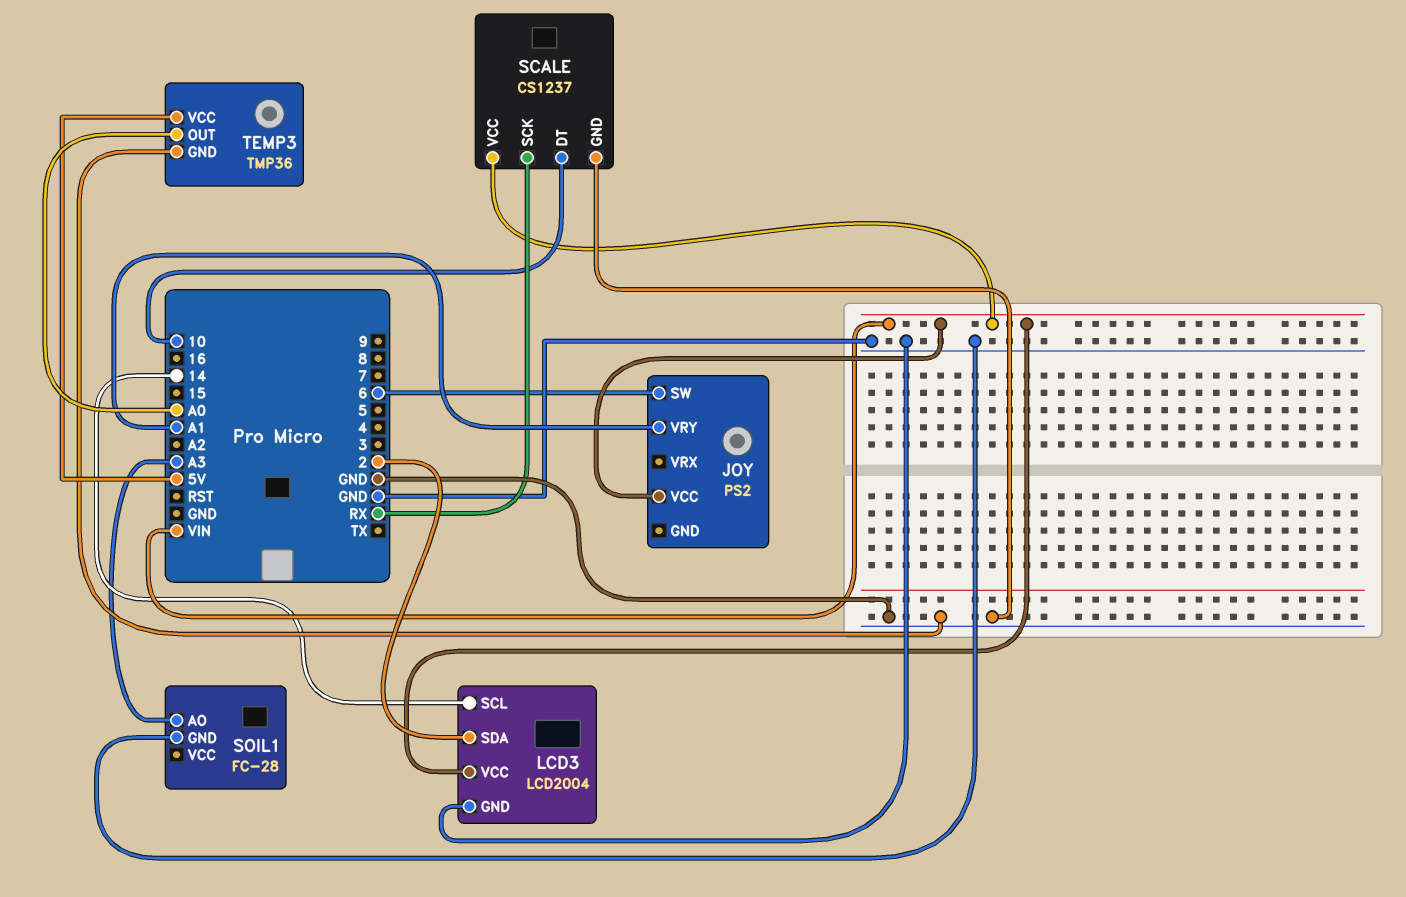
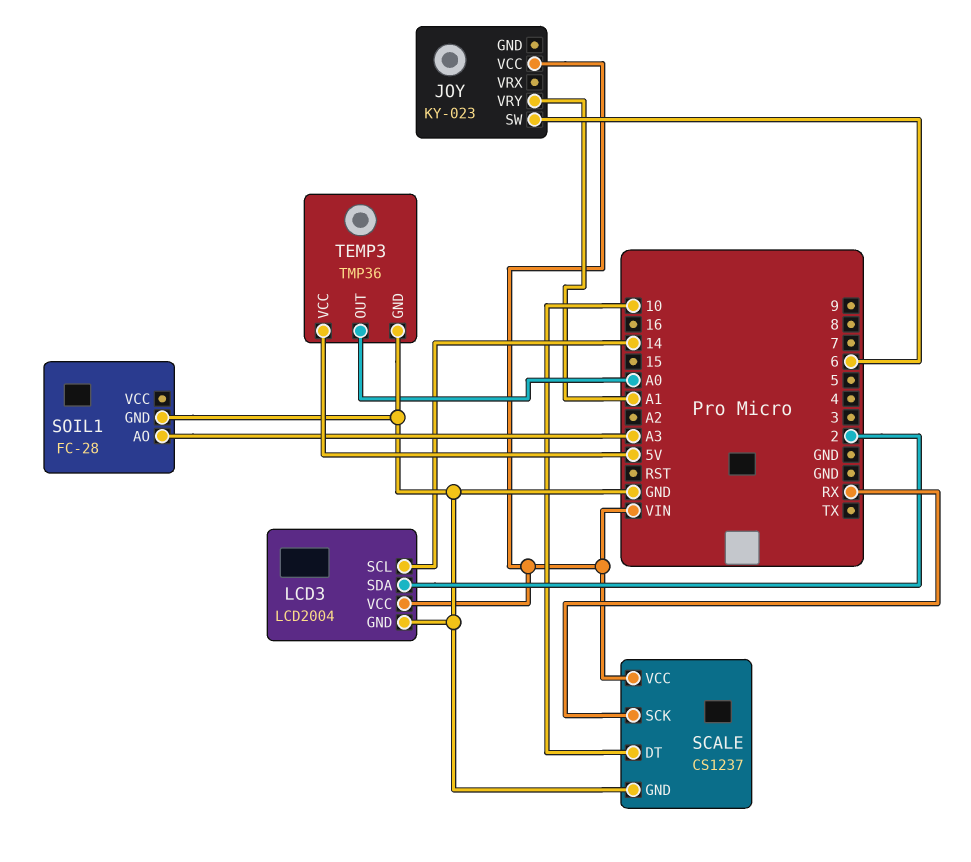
JOY: PS2 -> KY-023

